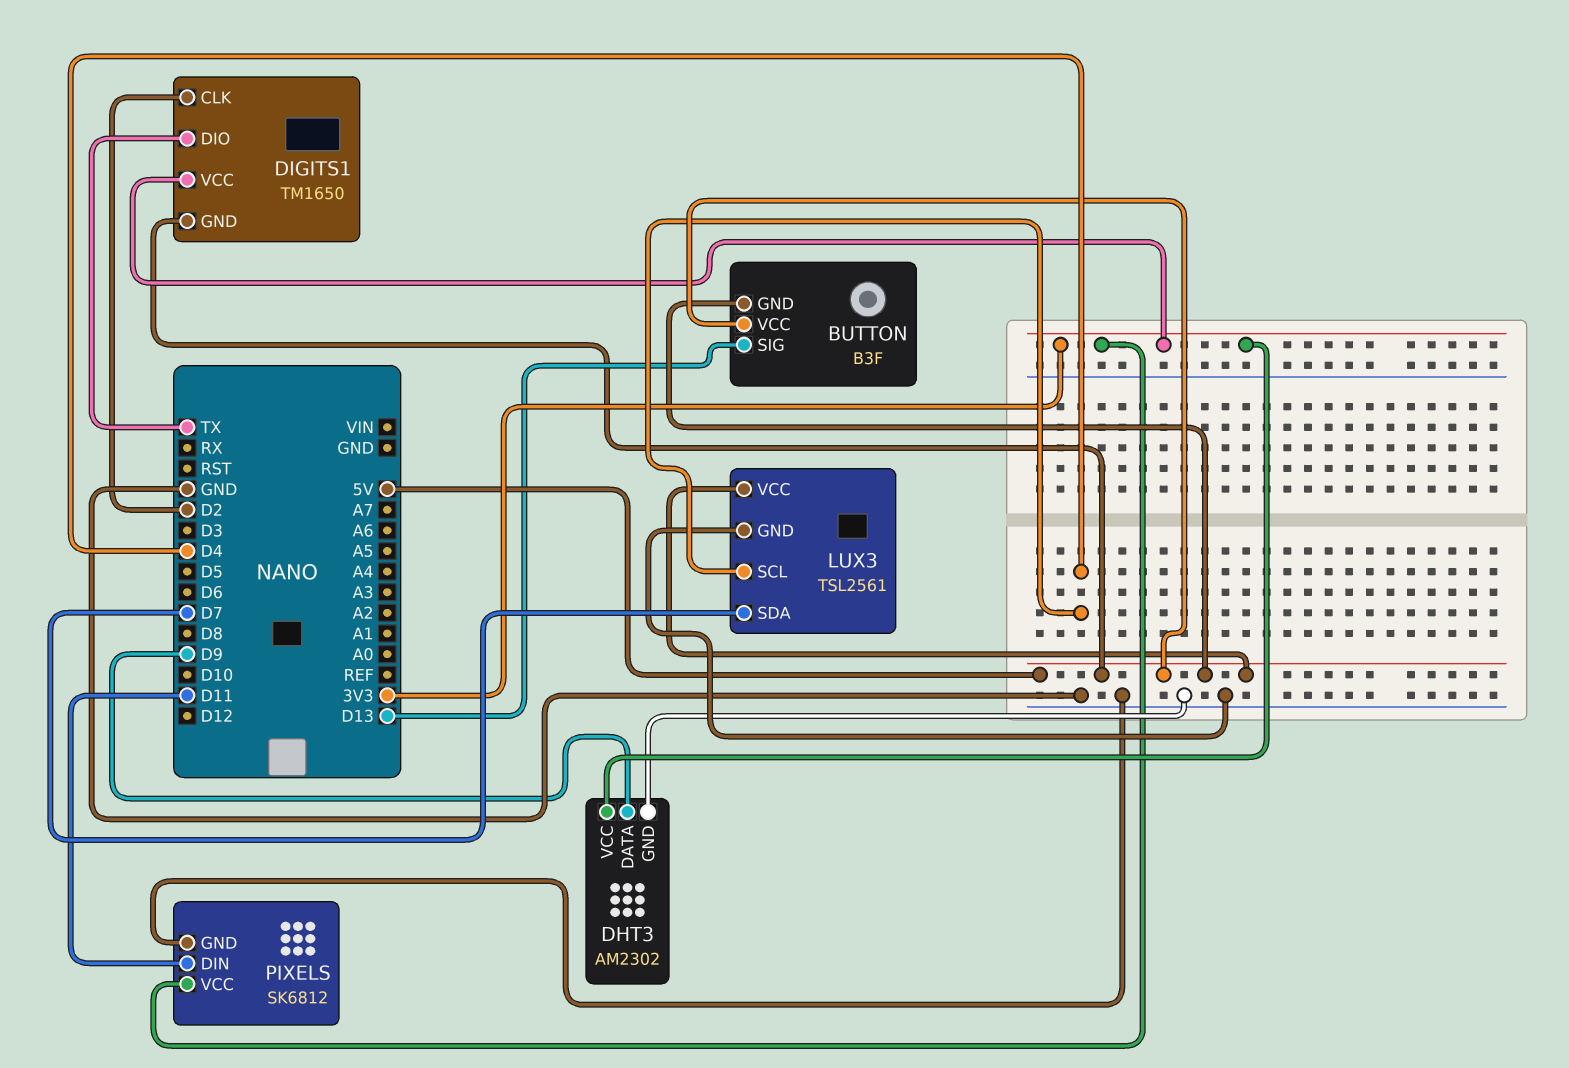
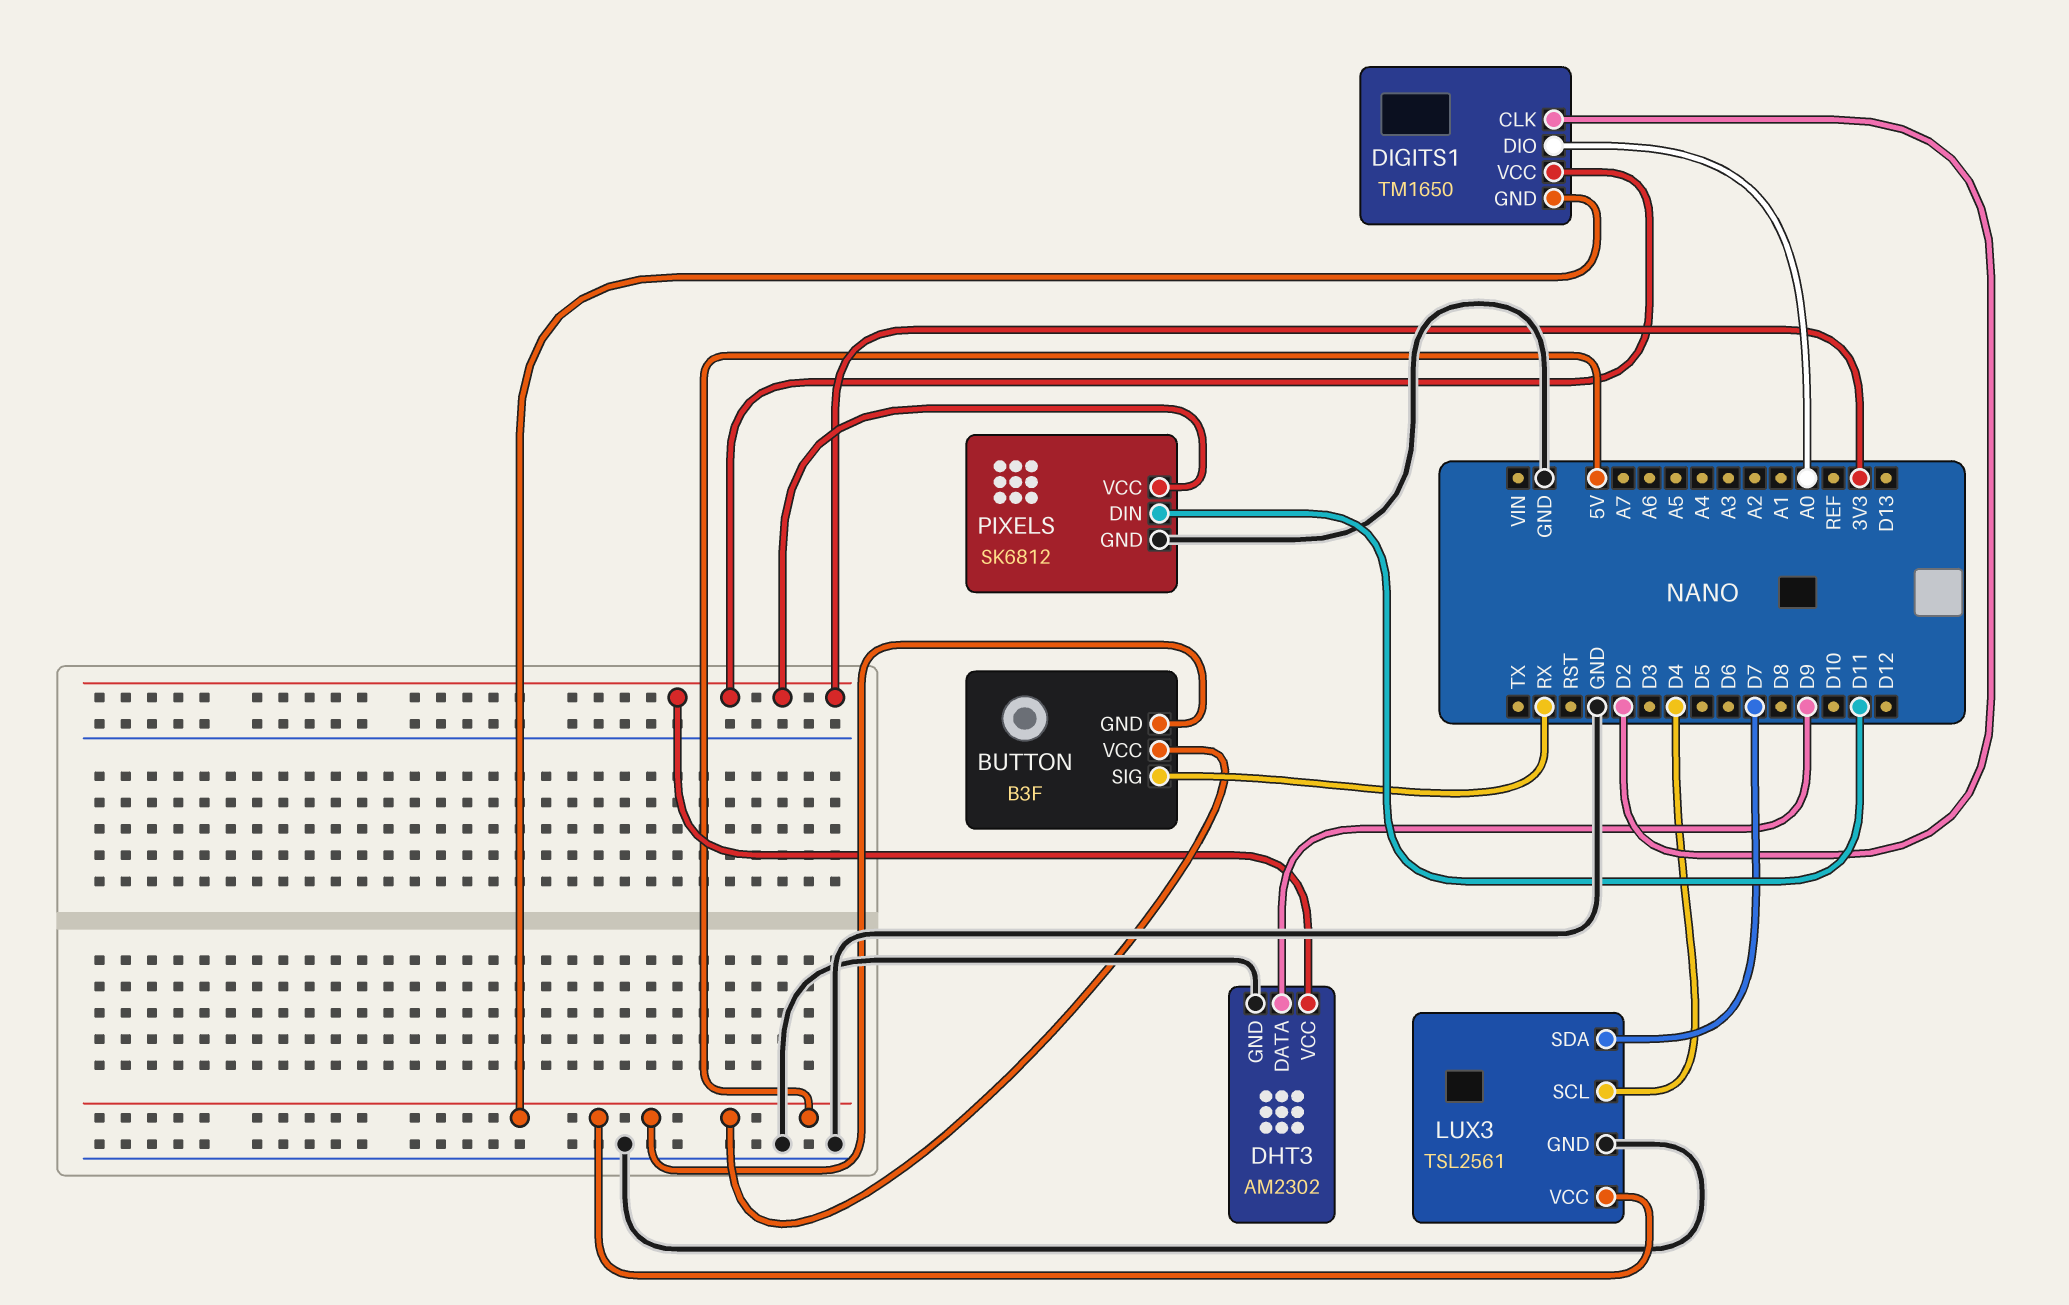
BUTTON pin SIG: D13 -> RX
DIGITS1 pin DIO: TX -> A0

